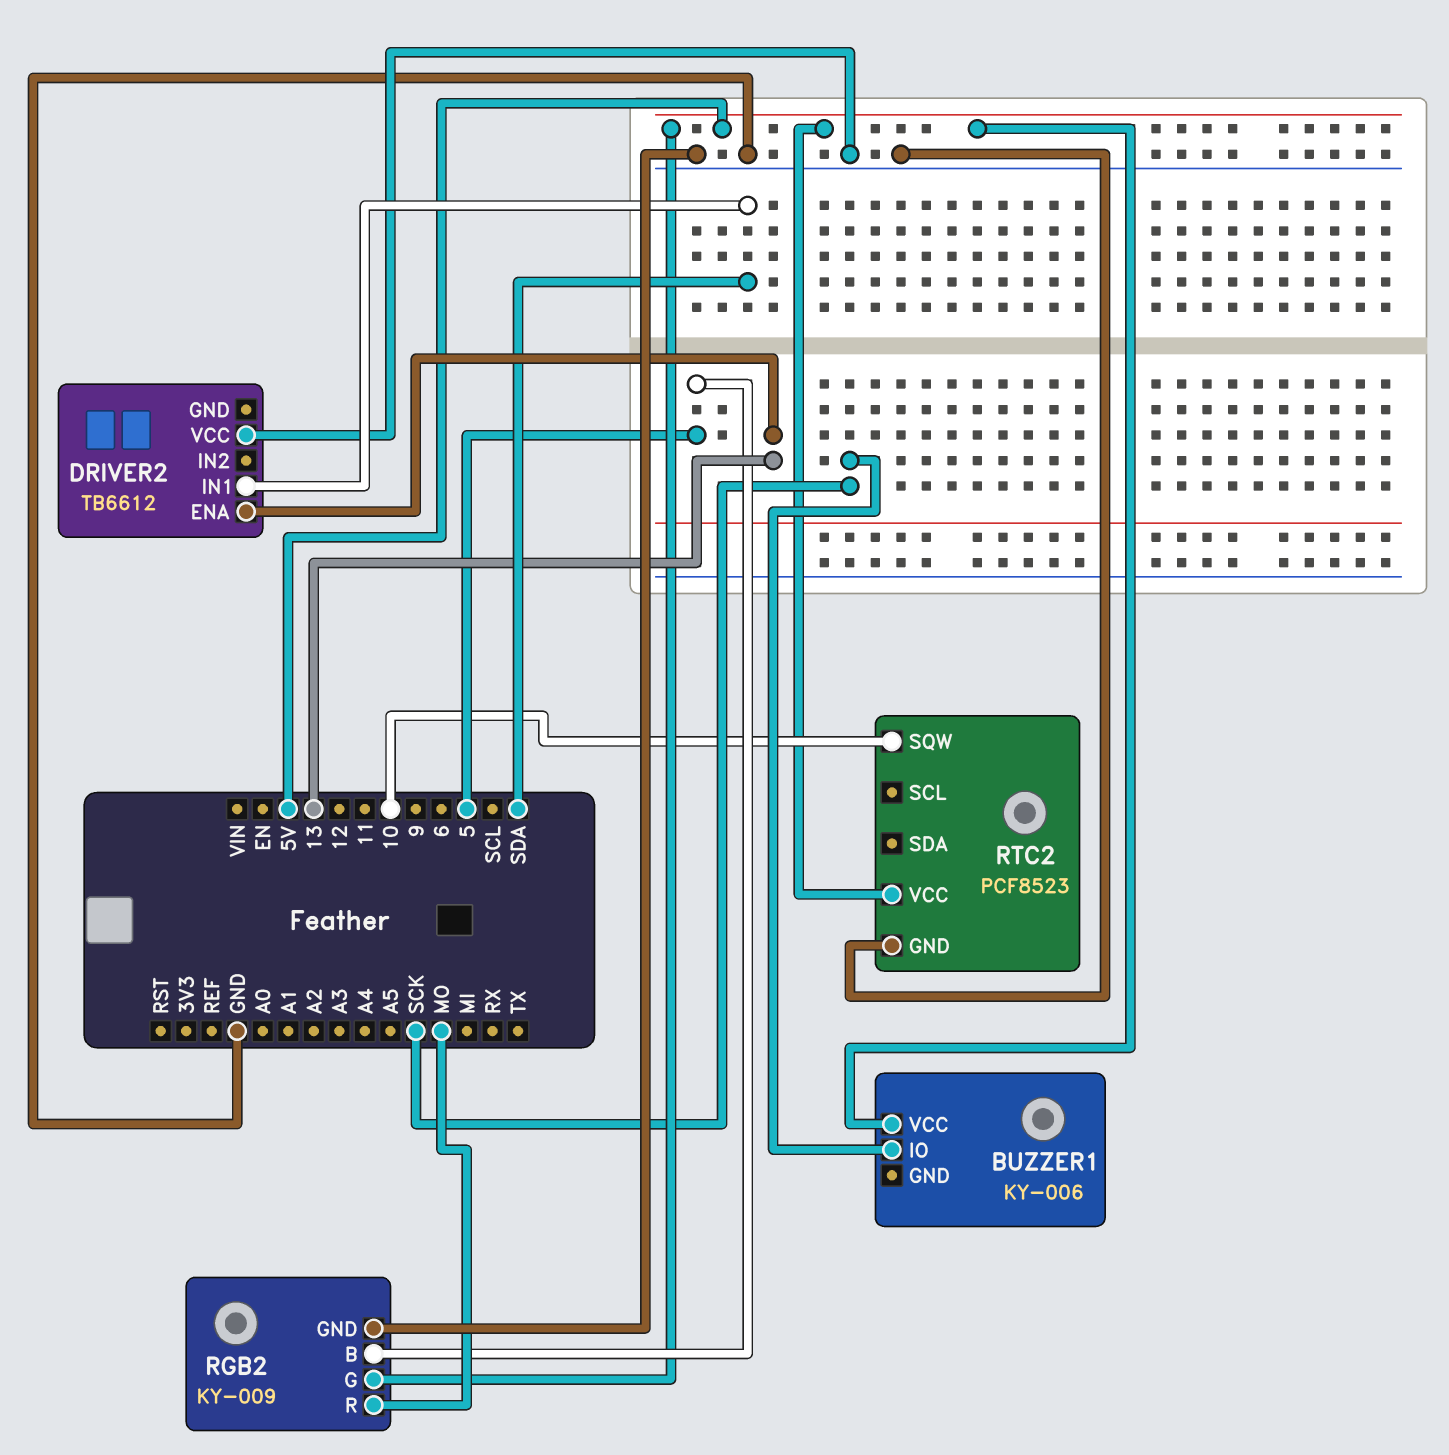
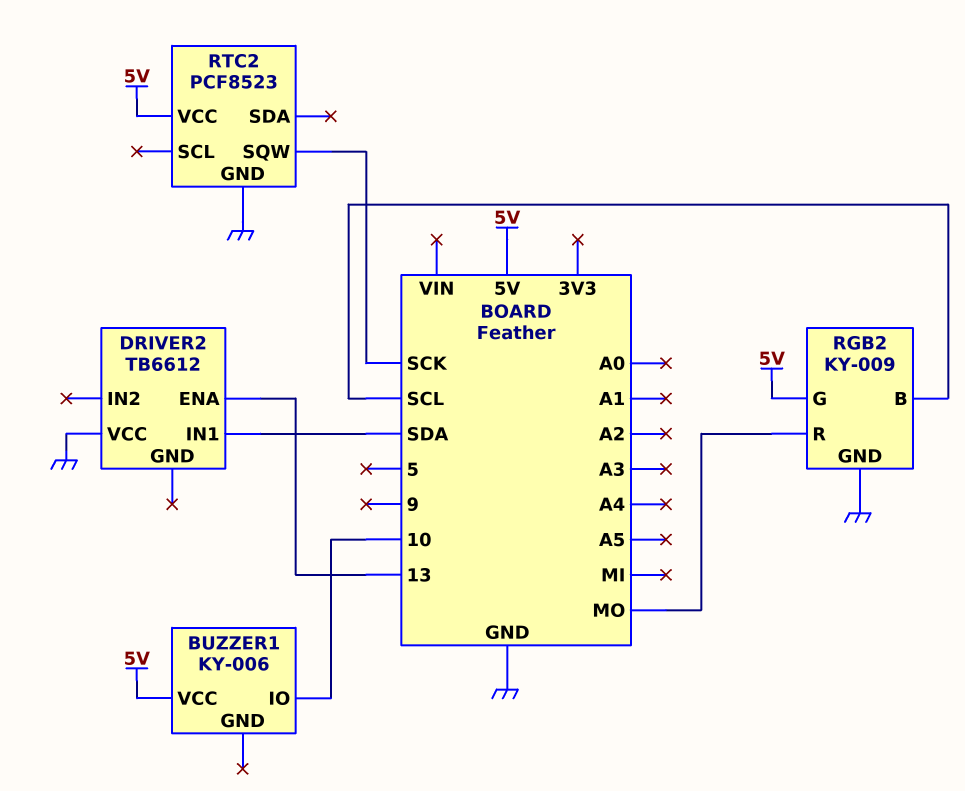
BUZZER1 pin IO: SCK -> 10
RGB2 pin B: 5 -> SCL
RTC2 pin SQW: 10 -> SCK

